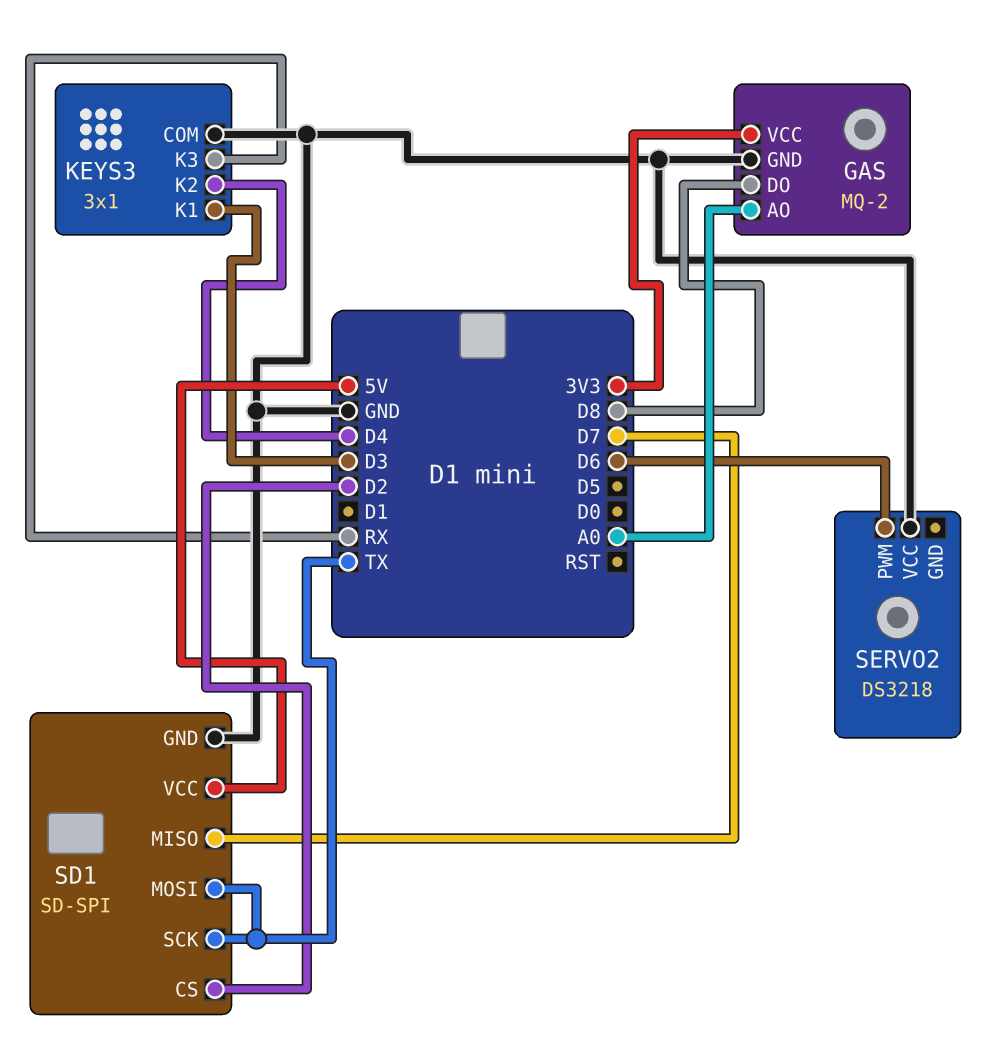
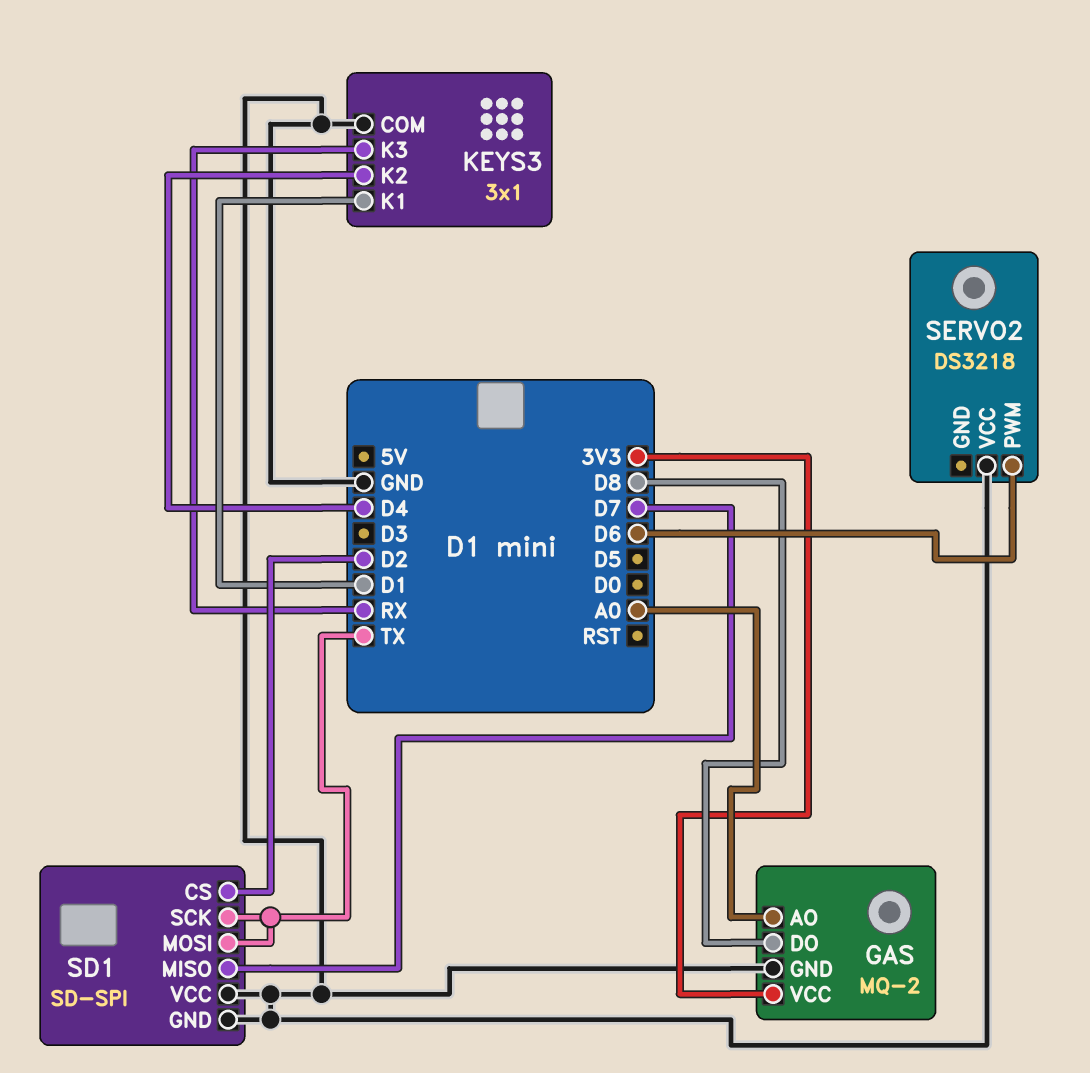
KEYS3 pin K1: D3 -> D1
SD1 pin VCC: 5V -> GND

